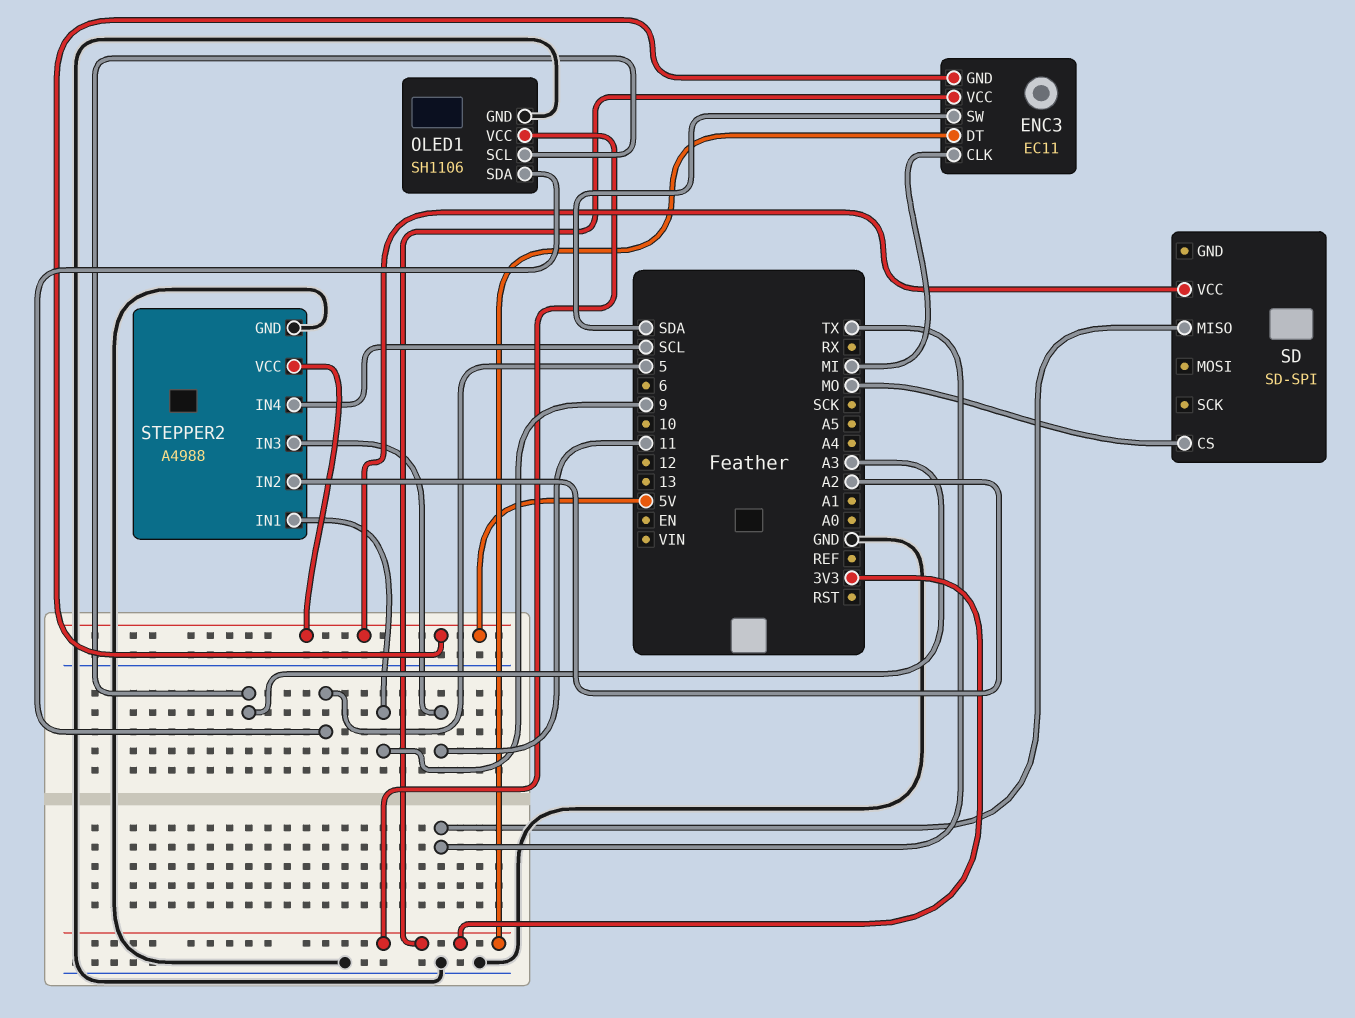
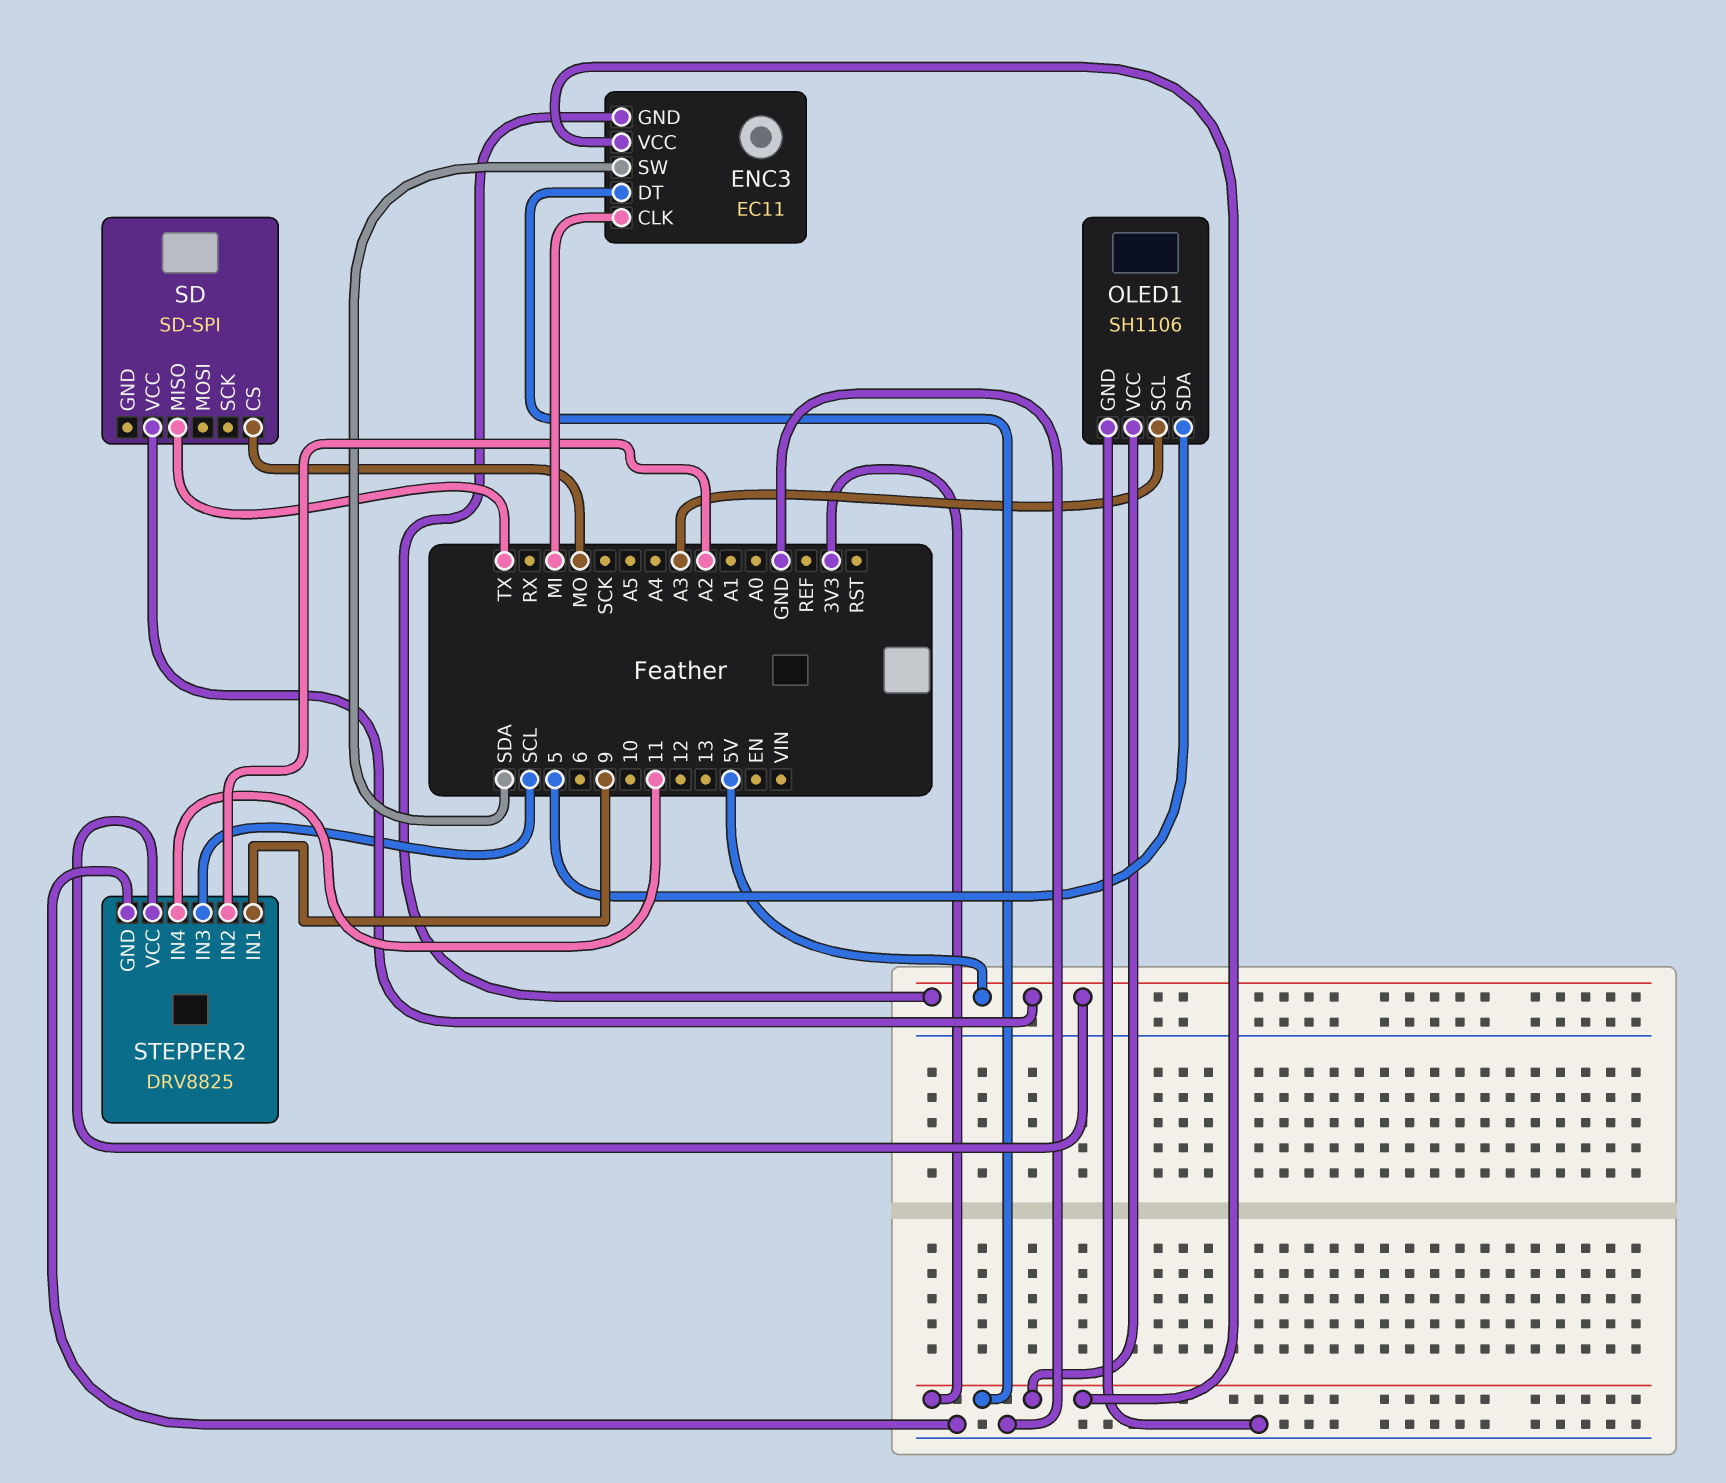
STEPPER2: A4988 -> DRV8825
STEPPER2 pin IN3: 11 -> SCL
STEPPER2 pin IN4: SCL -> 11

